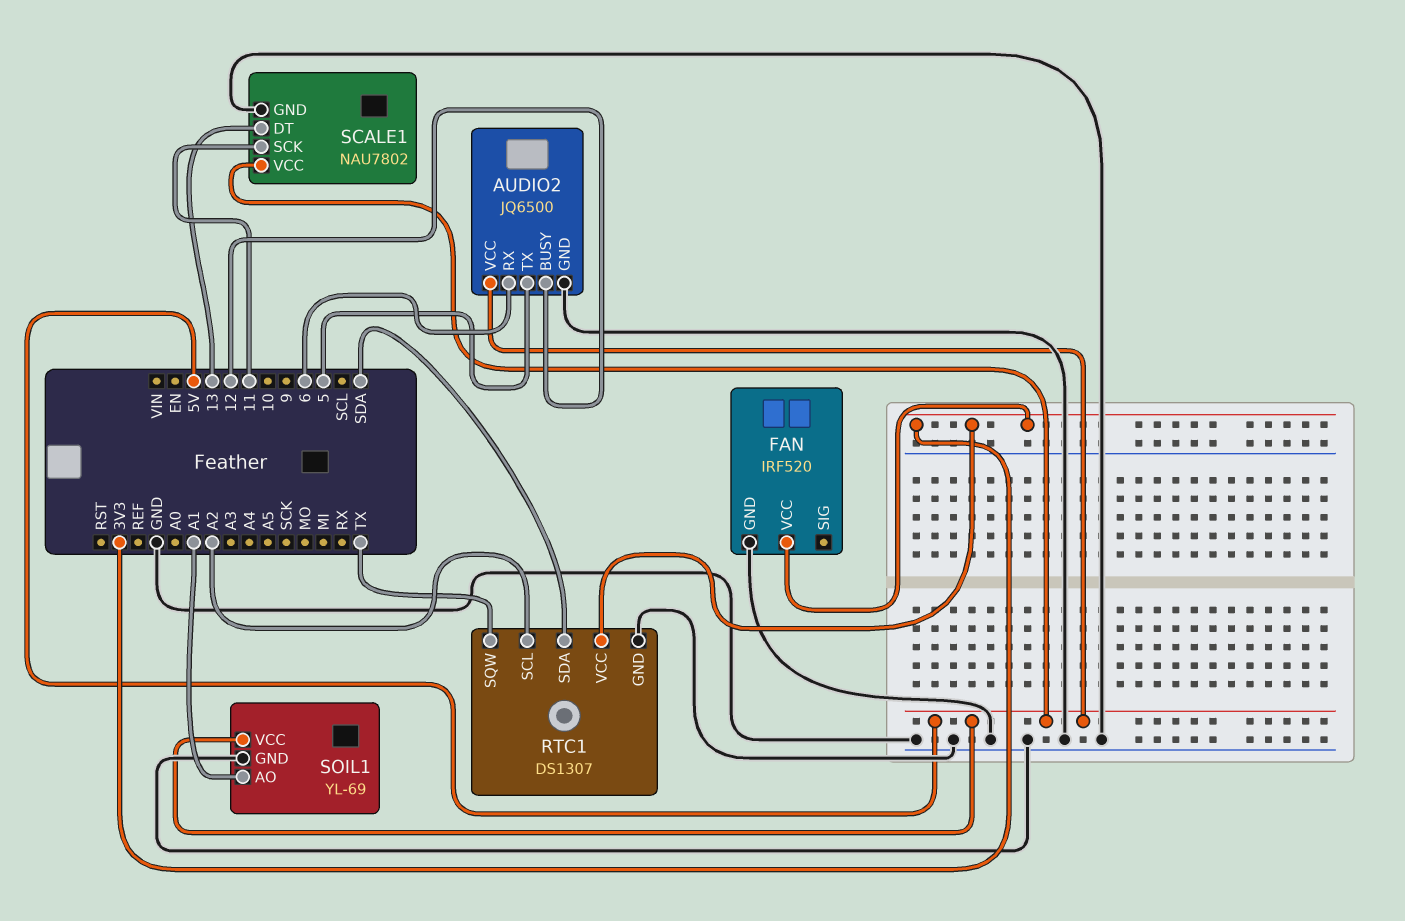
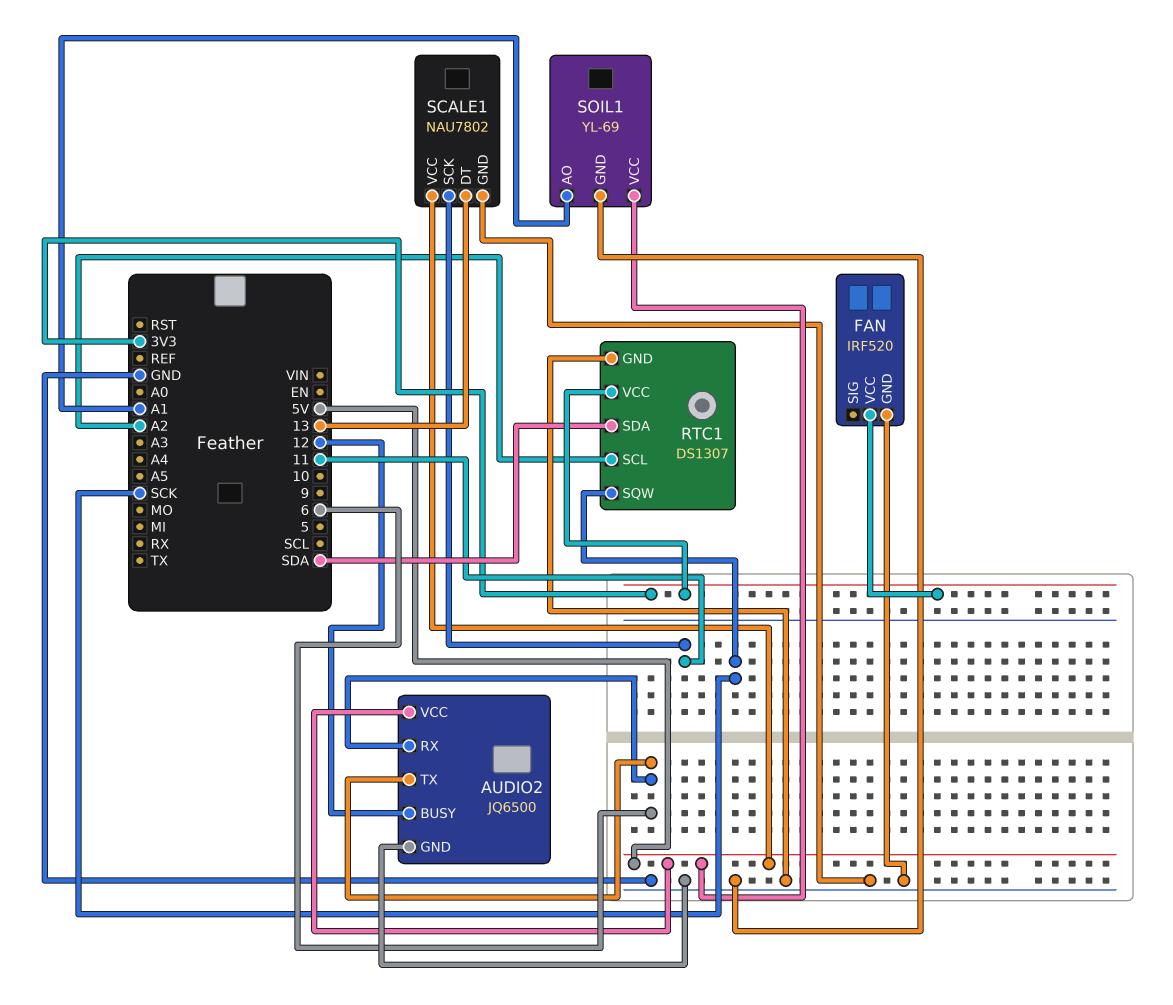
AUDIO2 pin TX: 5 -> 6
RTC1 pin SQW: TX -> SCK

